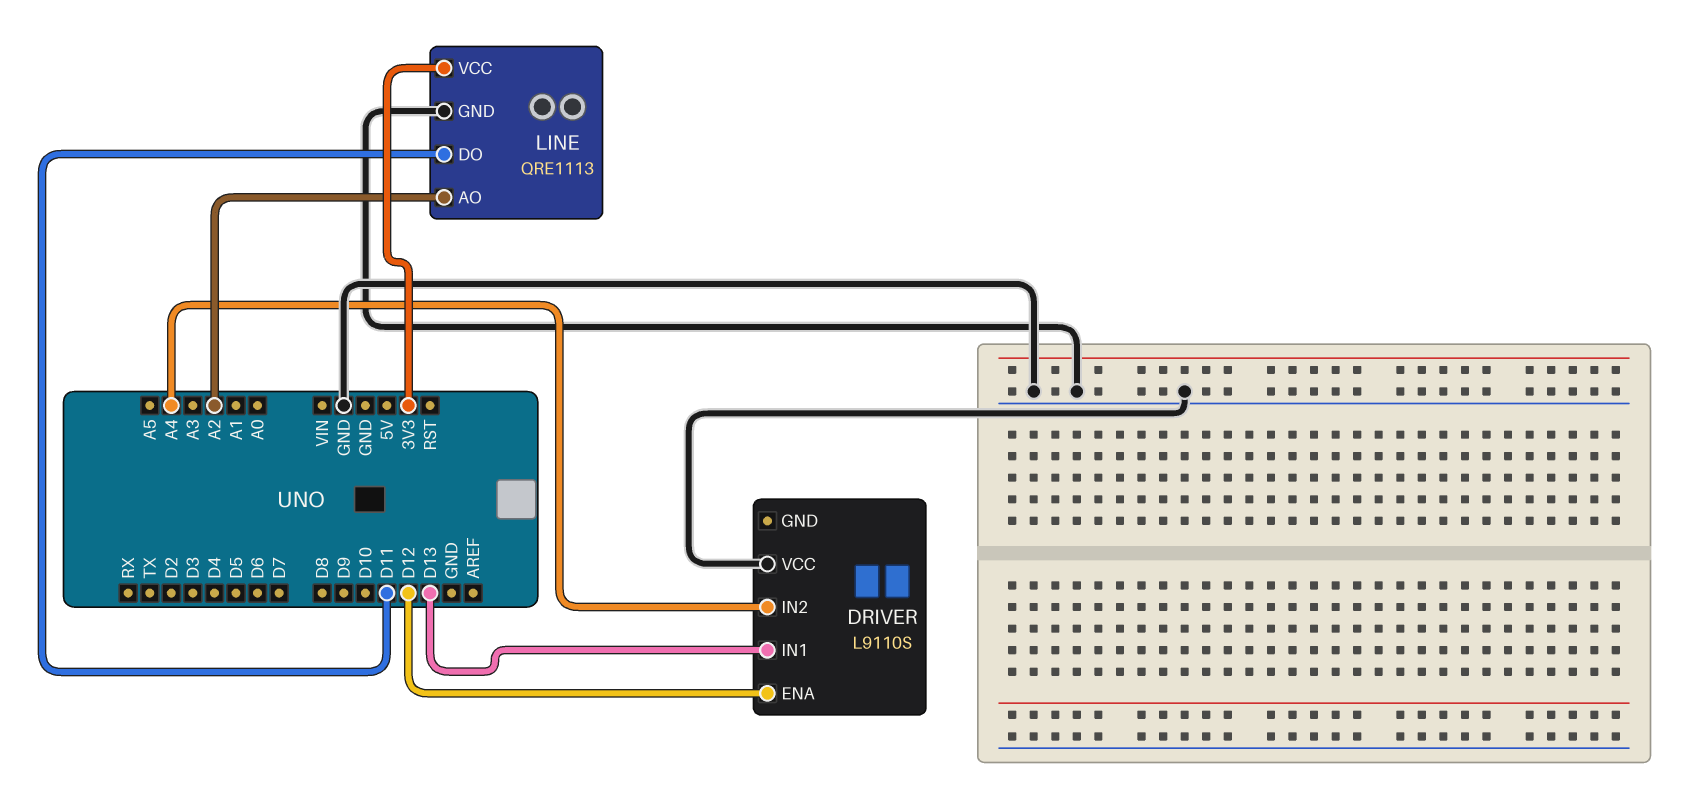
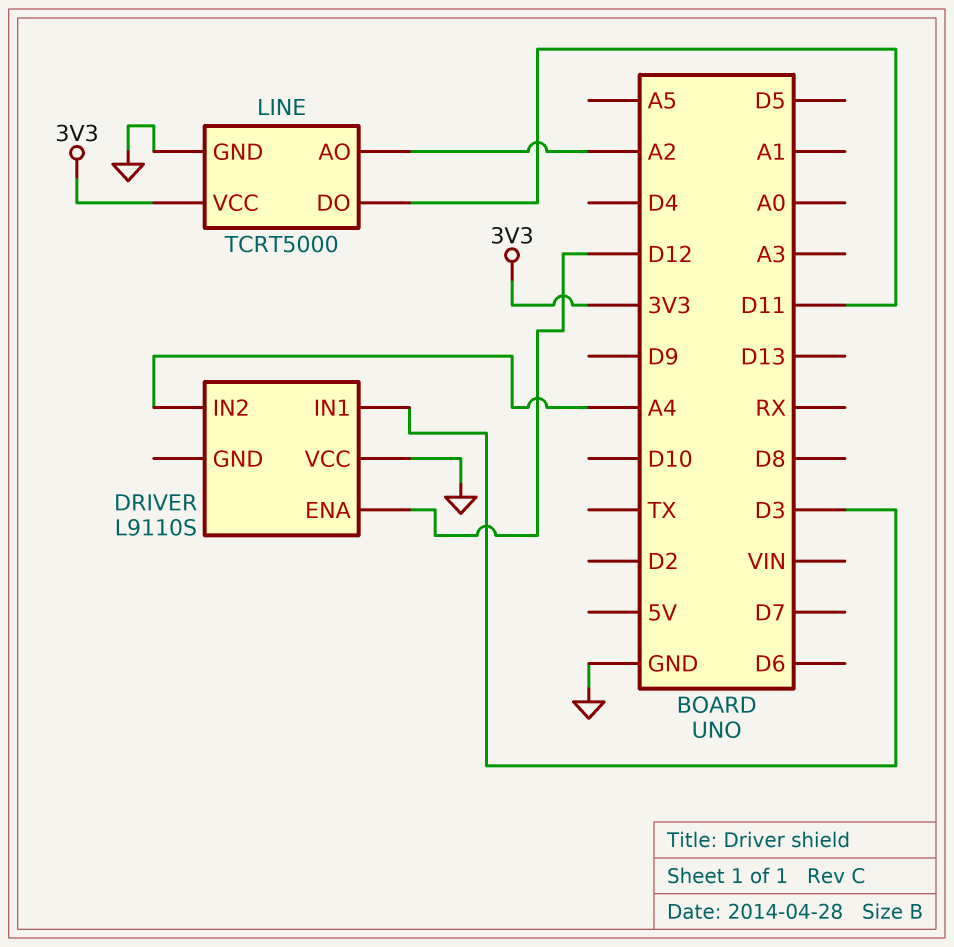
DRIVER pin IN1: D13 -> D3
LINE: QRE1113 -> TCRT5000

